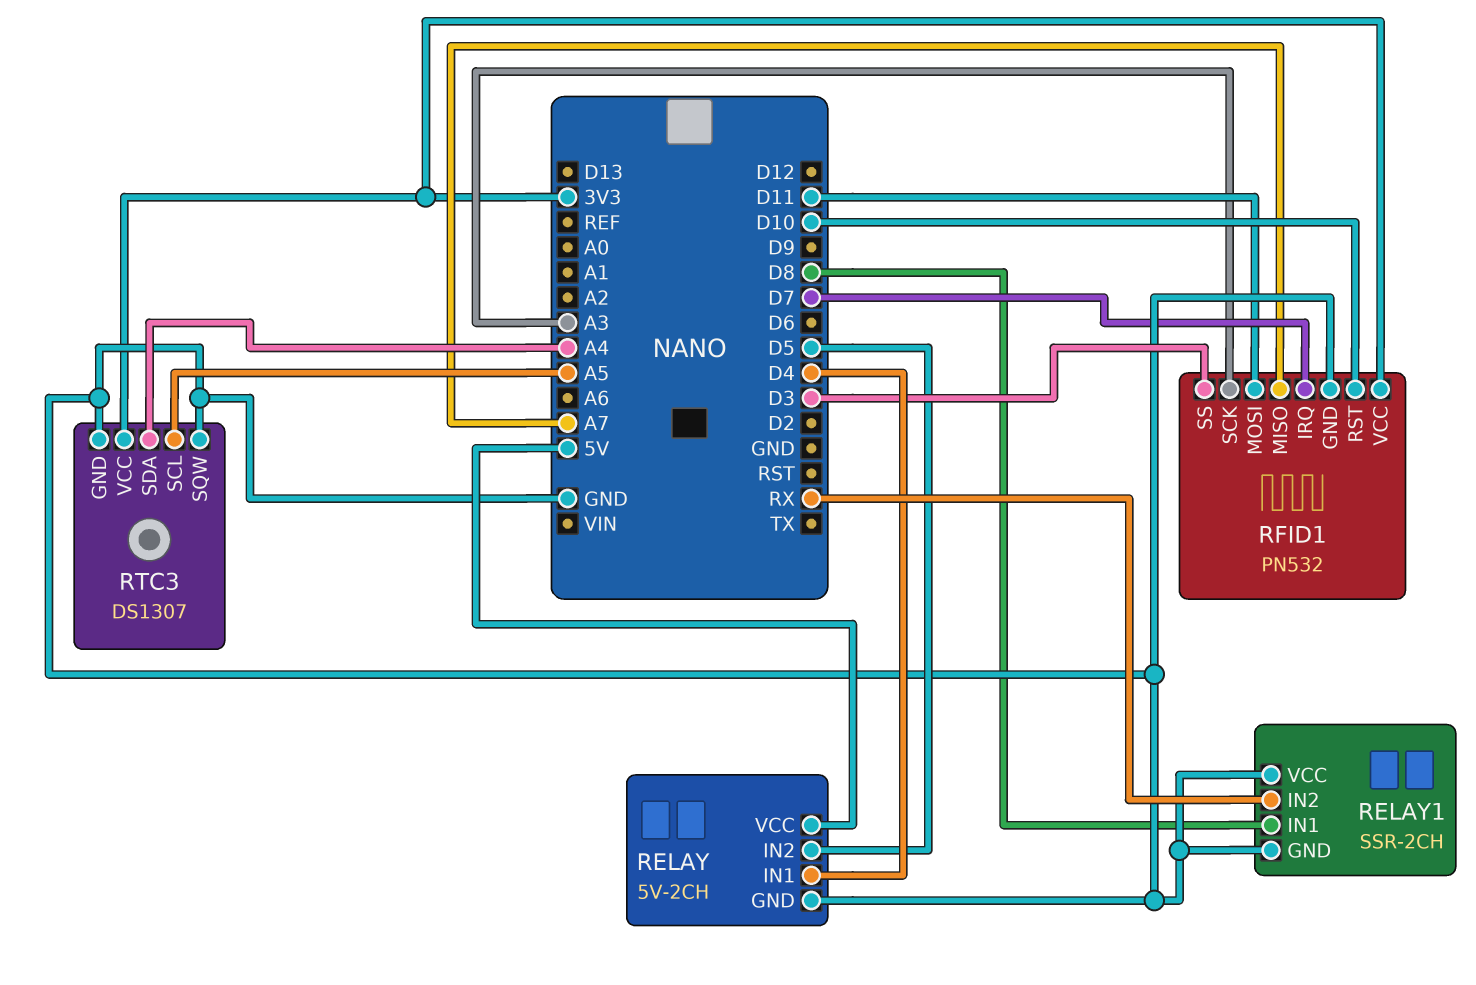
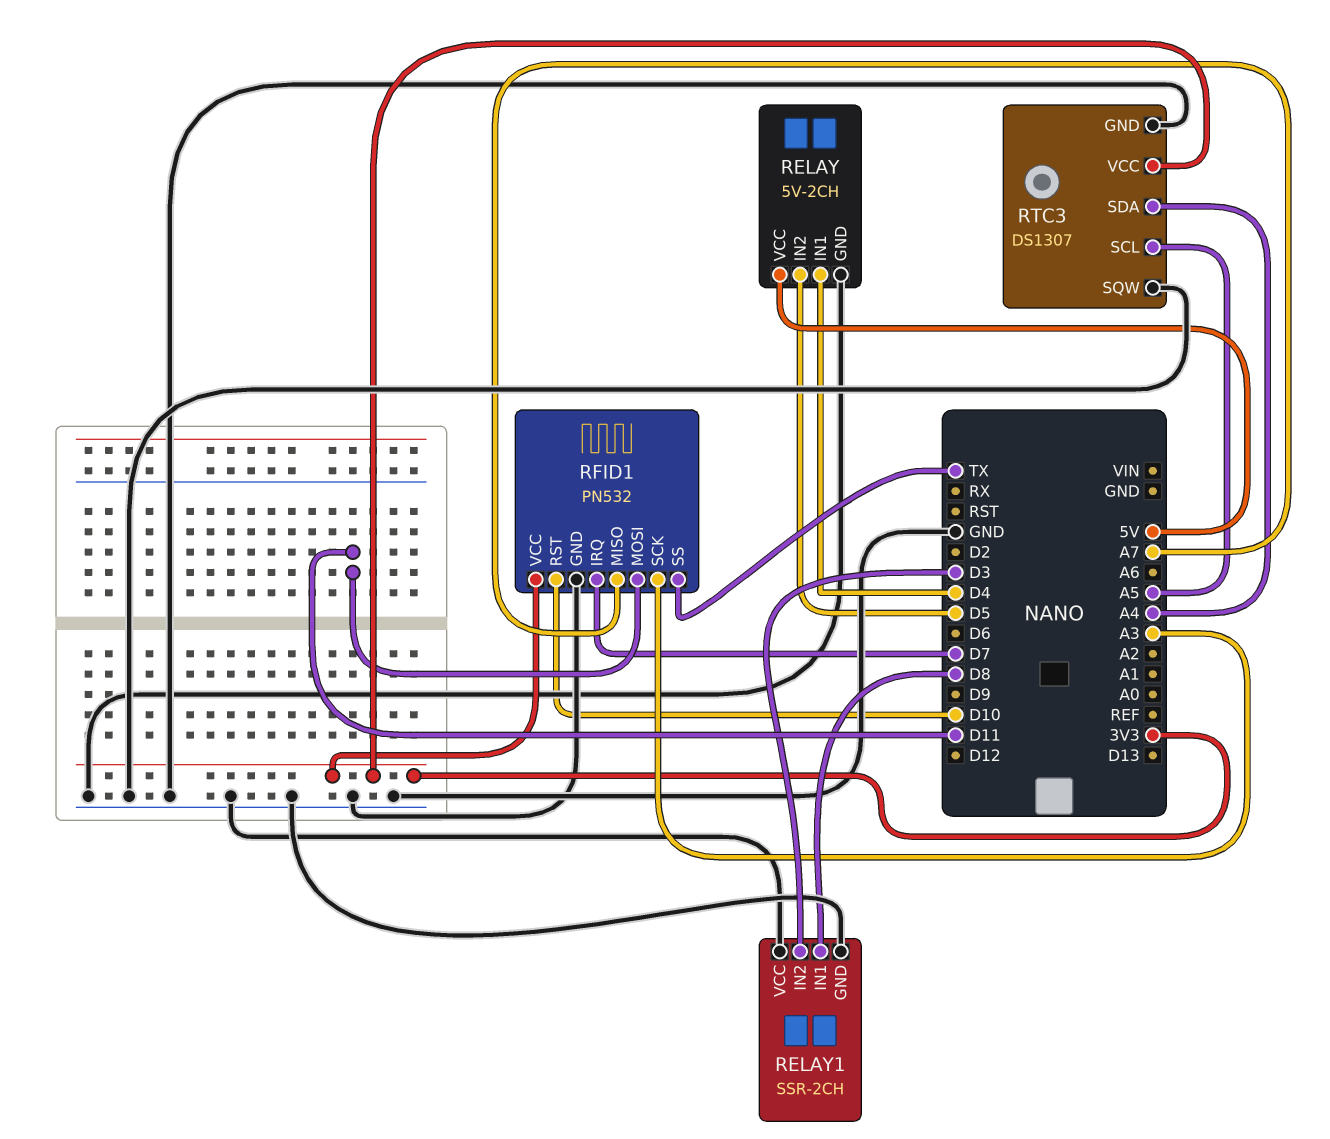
RELAY1 pin IN2: RX -> D3
RFID1 pin SS: D3 -> TX

